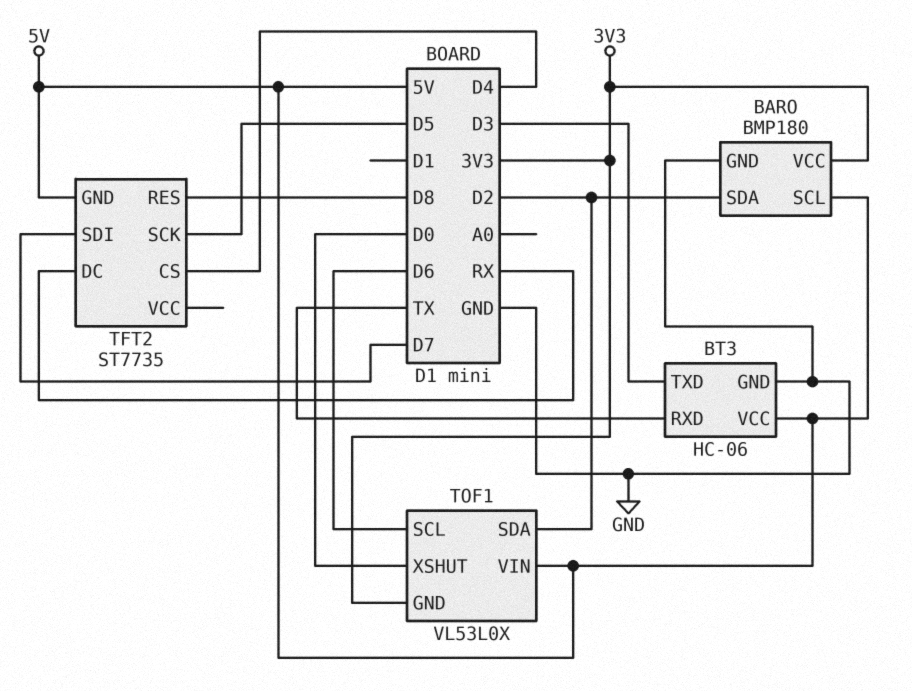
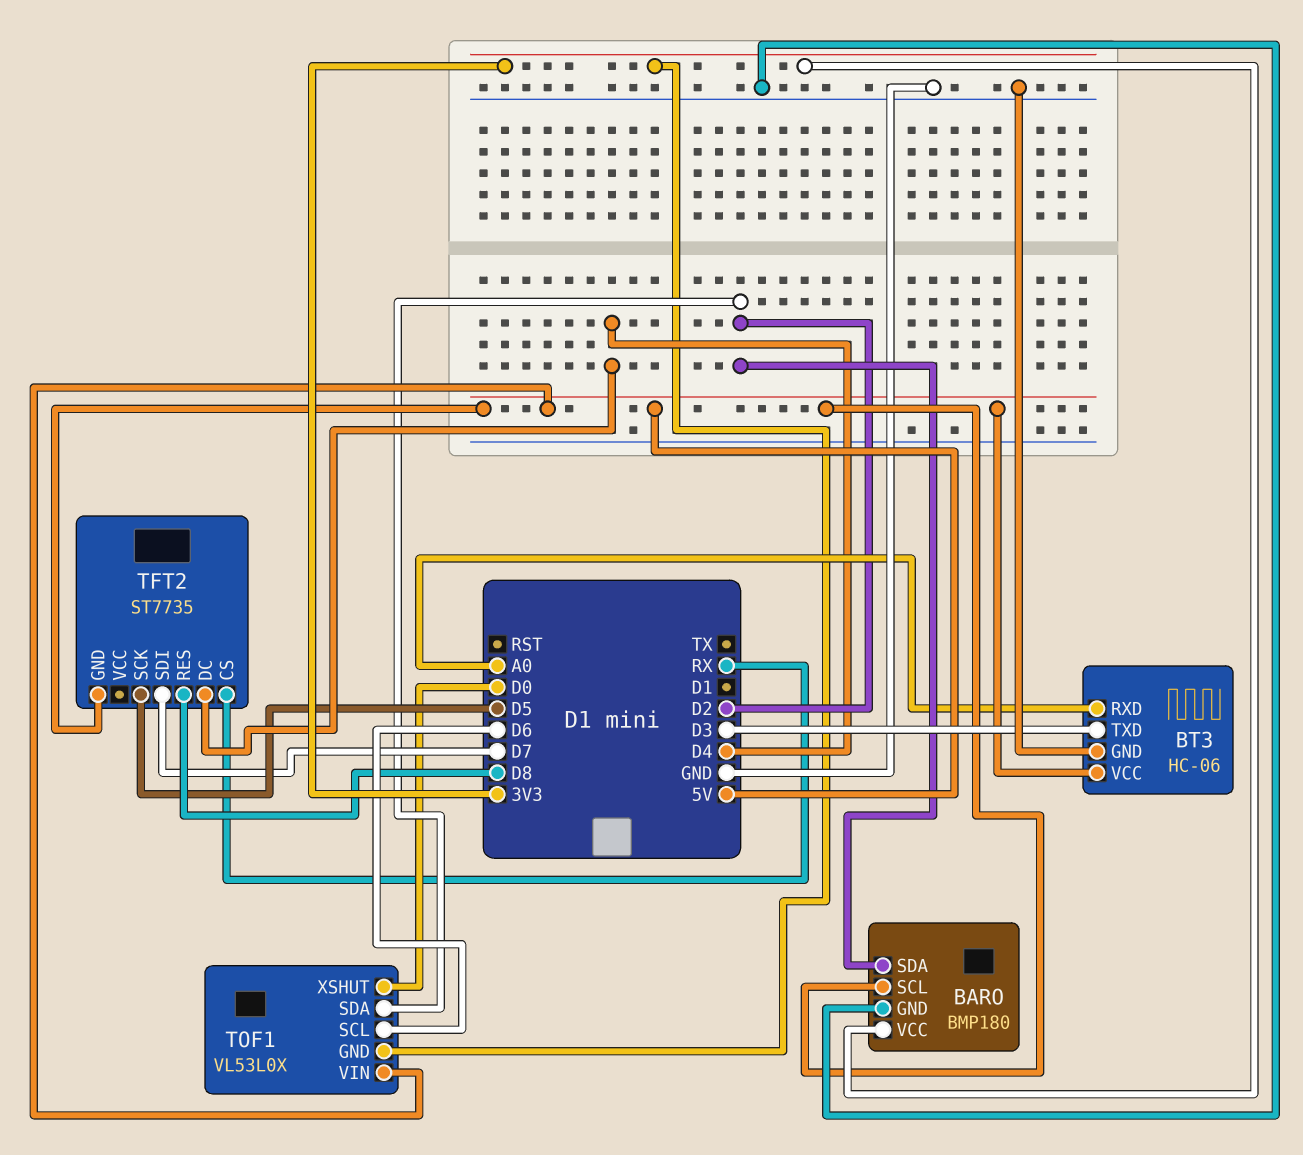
BT3 pin RXD: TX -> A0
TFT2 pin CS: D4 -> RX
TFT2 pin DC: RX -> D4

